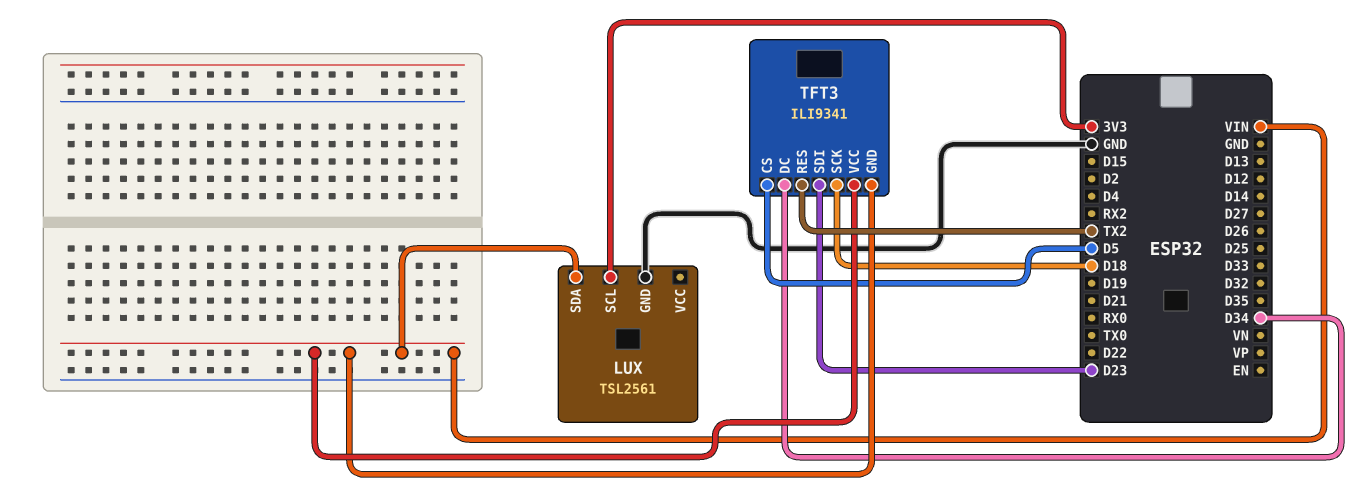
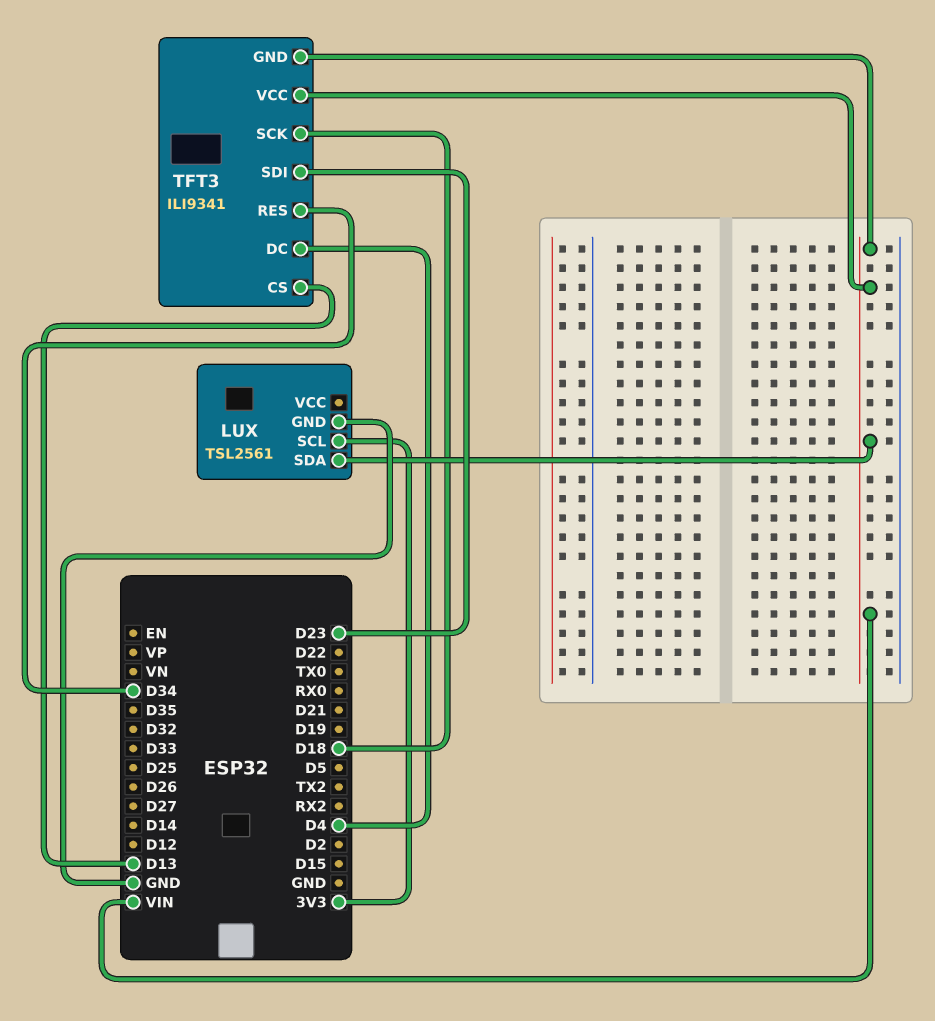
TFT3 pin CS: D5 -> D13
TFT3 pin DC: D34 -> D4
TFT3 pin RES: TX2 -> D34

